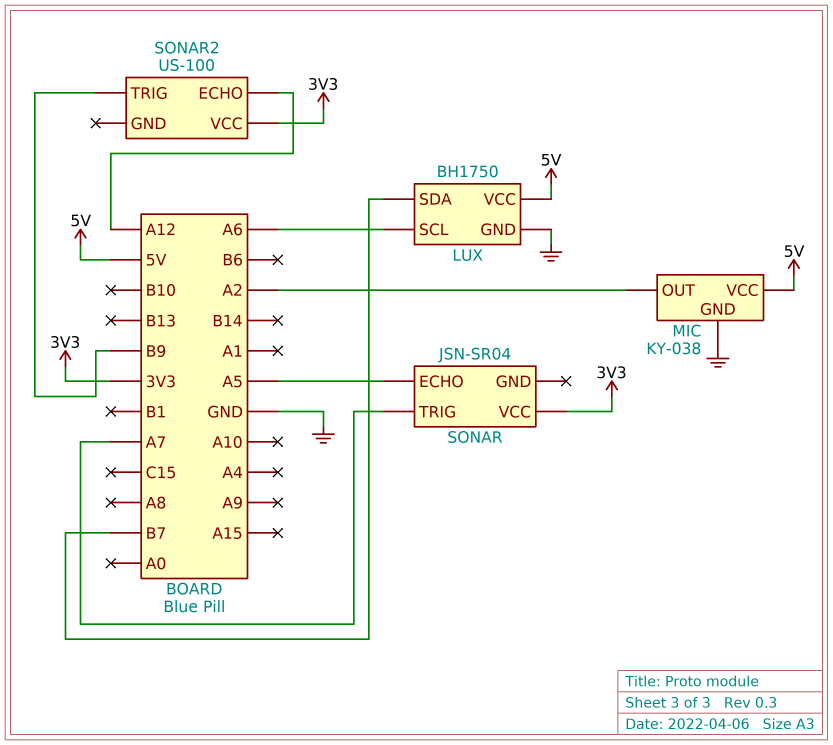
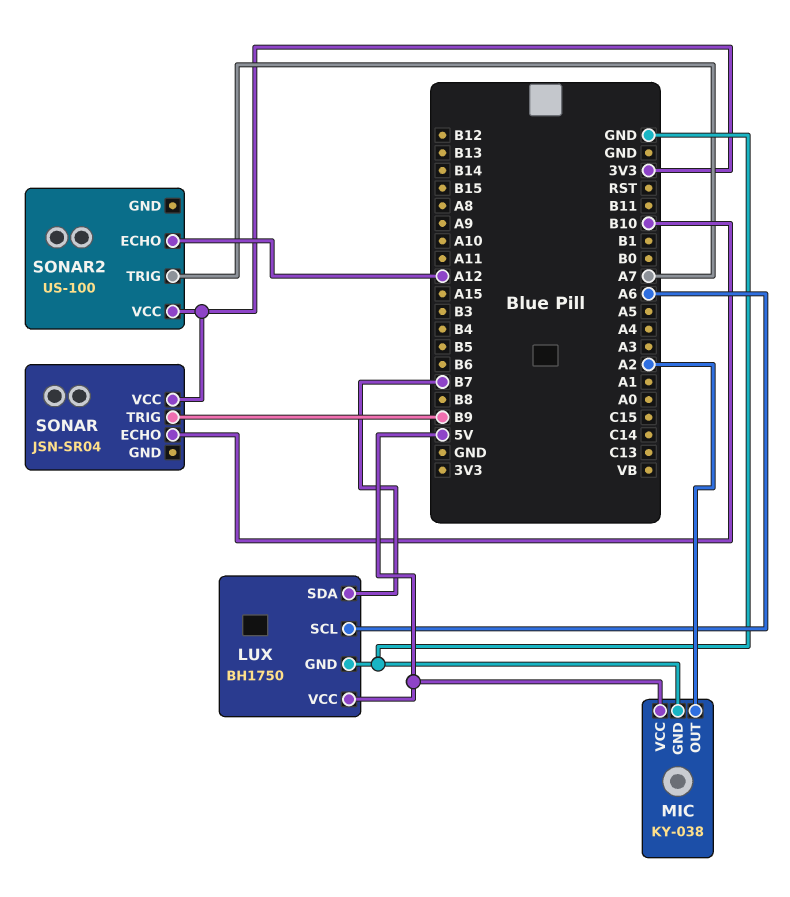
SONAR pin ECHO: A5 -> B10
SONAR pin TRIG: A7 -> B9
SONAR2 pin TRIG: B9 -> A7

